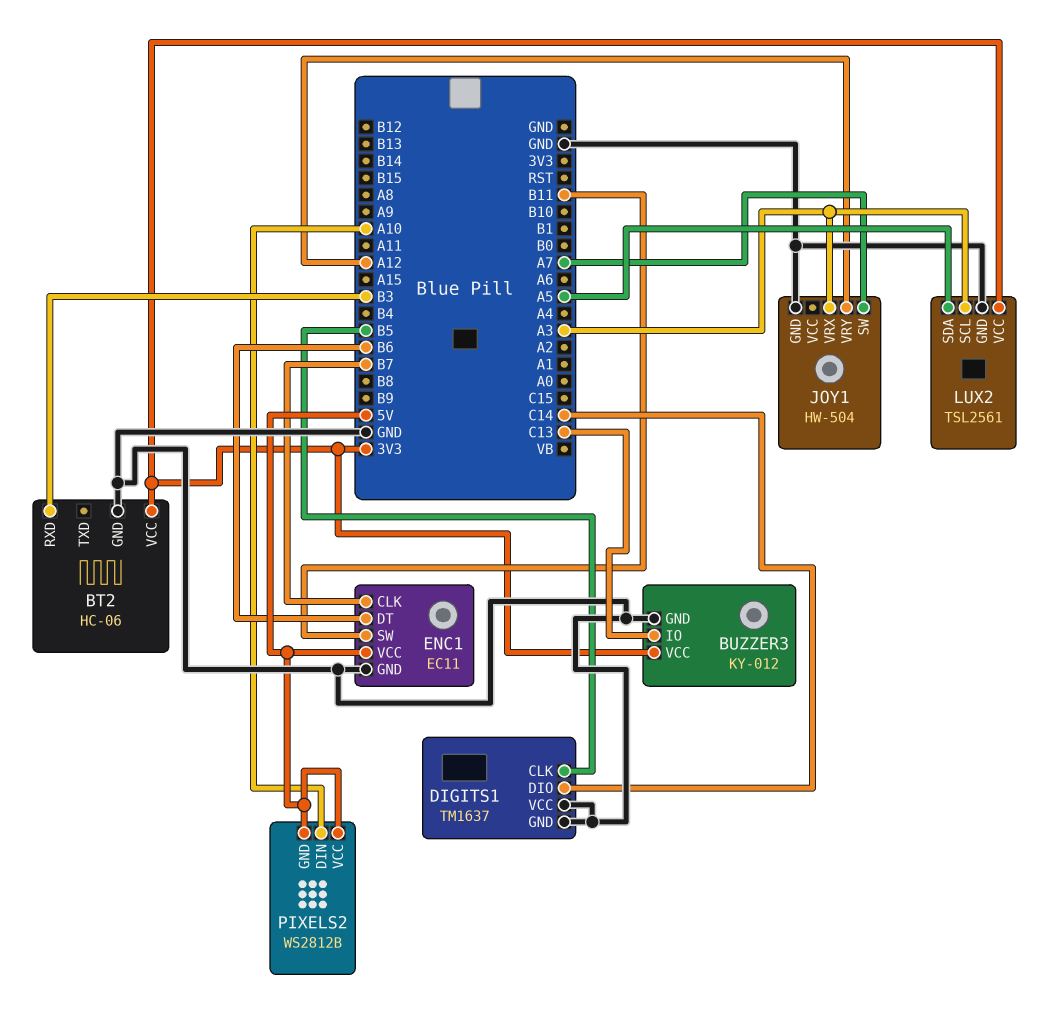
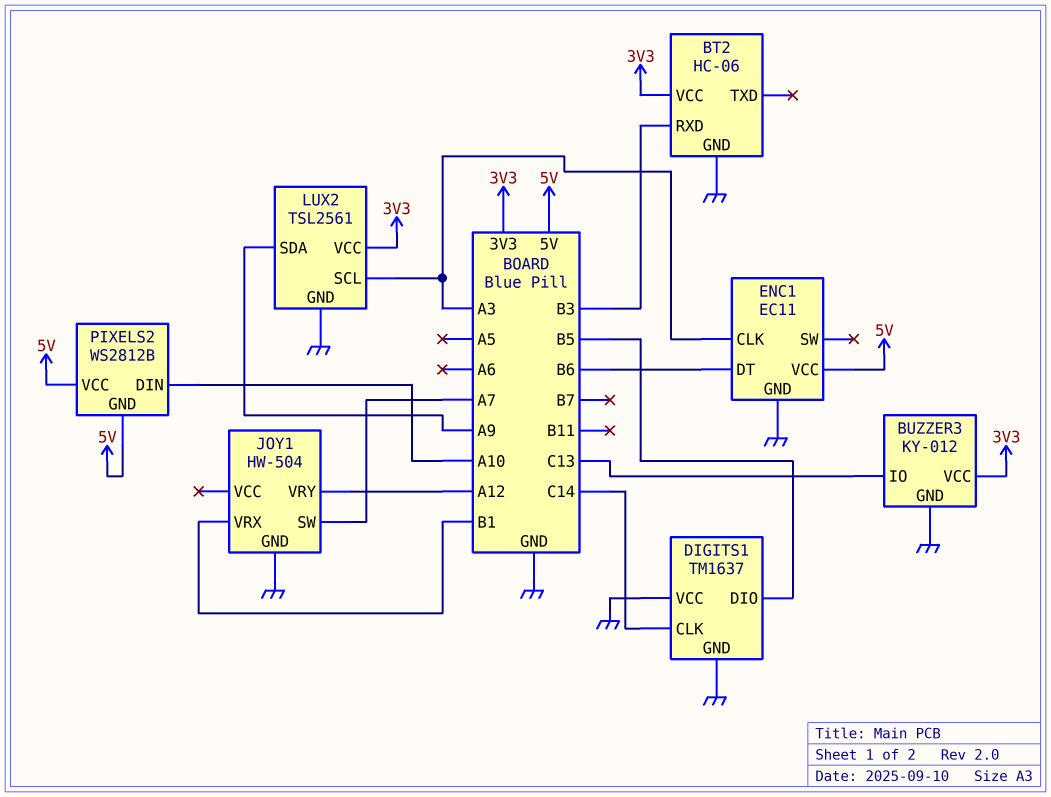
DIGITS1 pin CLK: B5 -> C14
DIGITS1 pin DIO: C14 -> B5
ENC1 pin CLK: B7 -> A3
ENC1 pin SW: B11 -> none
JOY1 pin VRX: A3 -> B1
LUX2 pin SDA: A5 -> A9

